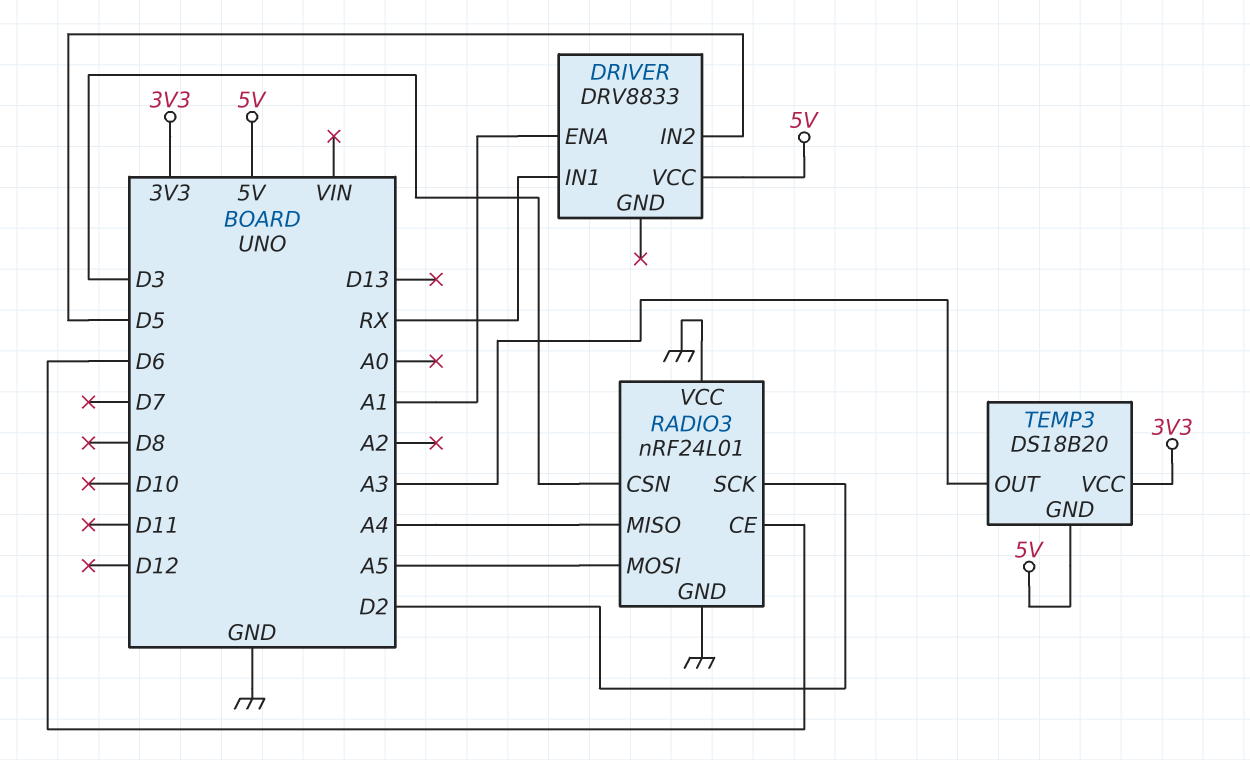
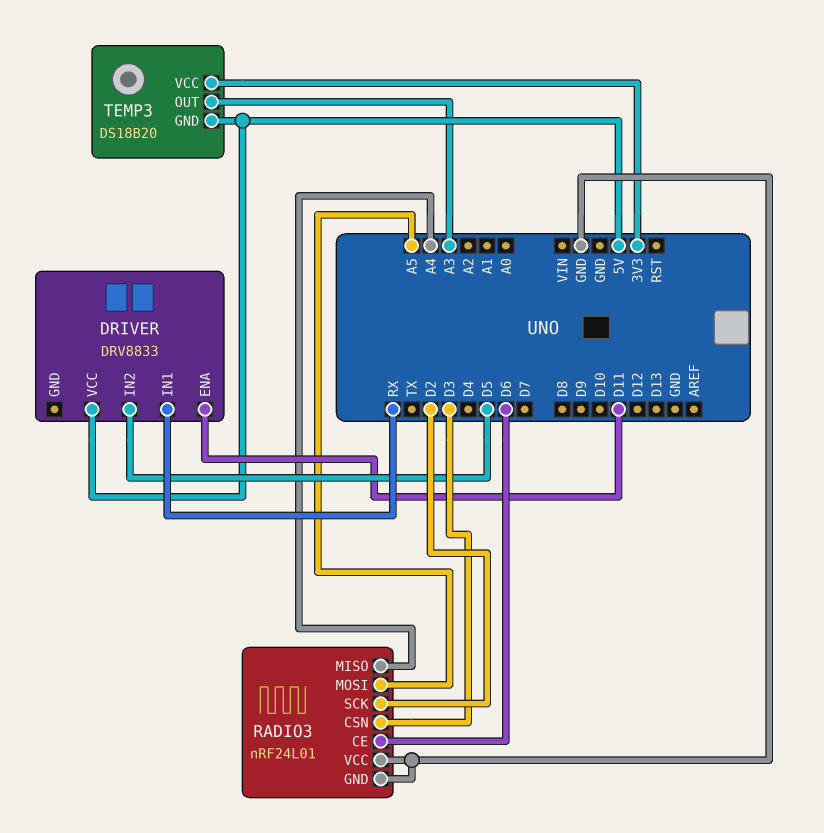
DRIVER pin ENA: A1 -> D11

